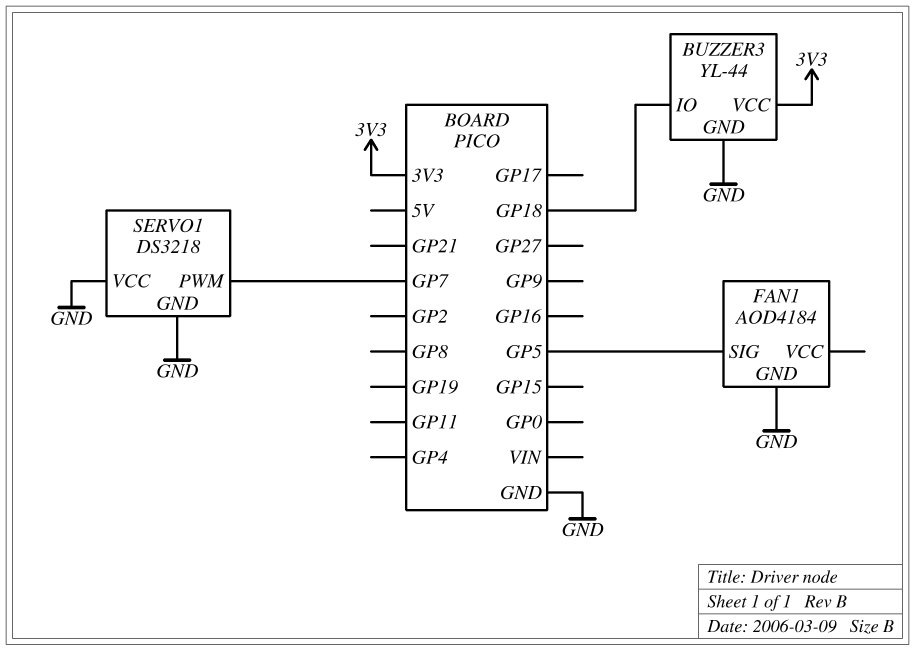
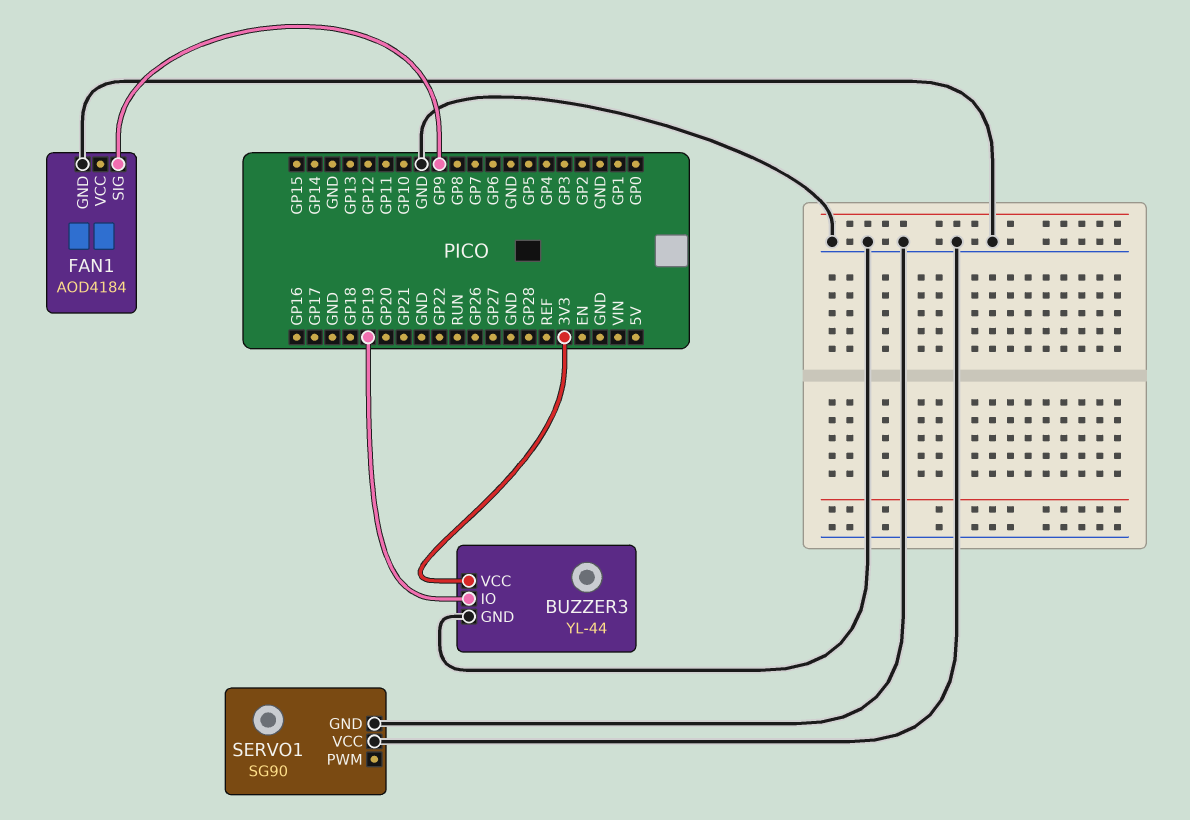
BUZZER3 pin IO: GP18 -> GP19
FAN1 pin SIG: GP5 -> GP9
SERVO1: DS3218 -> SG90
SERVO1 pin PWM: GP7 -> none

